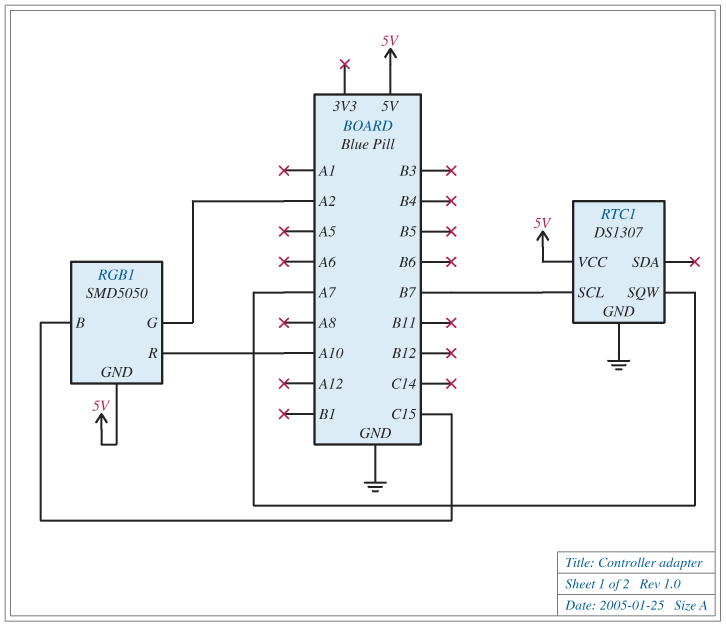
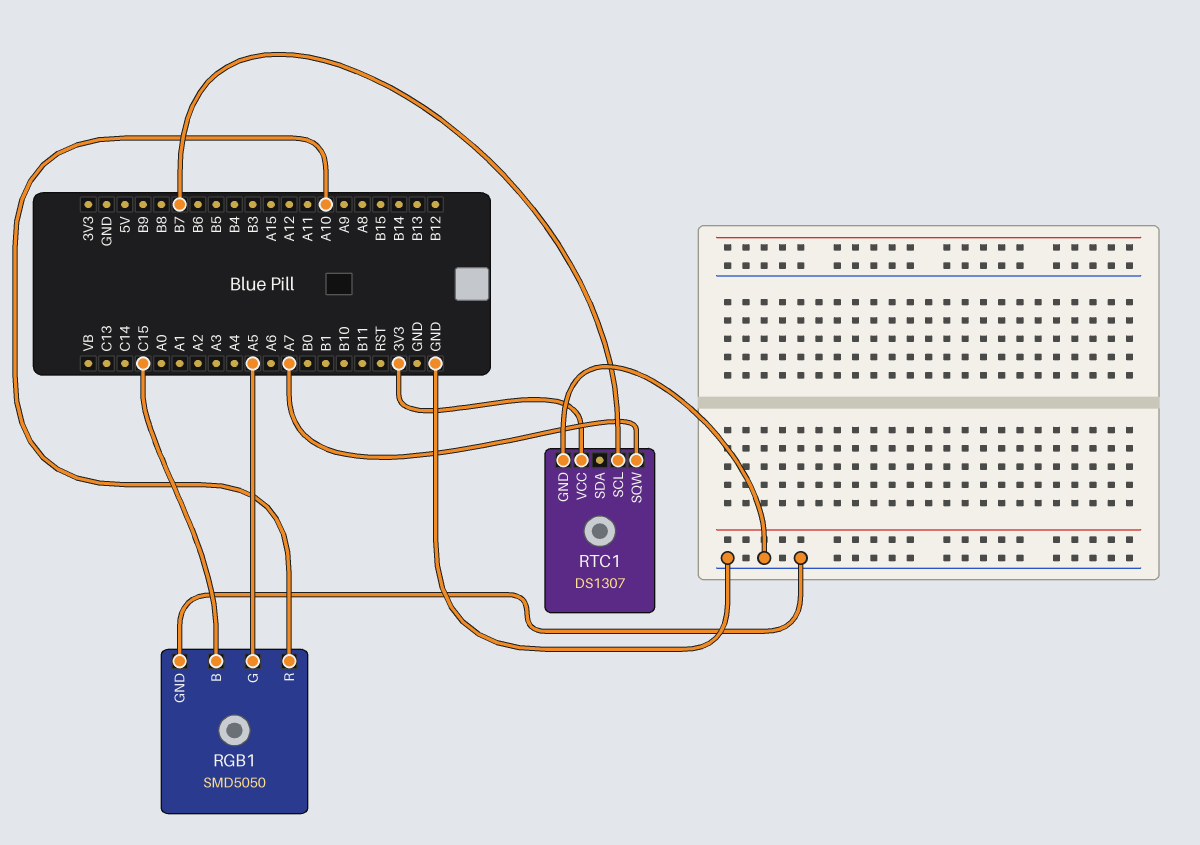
RGB1 pin G: A2 -> A5
RGB1 pin GND: 5V -> GND
RTC1 pin VCC: 5V -> 3V3

